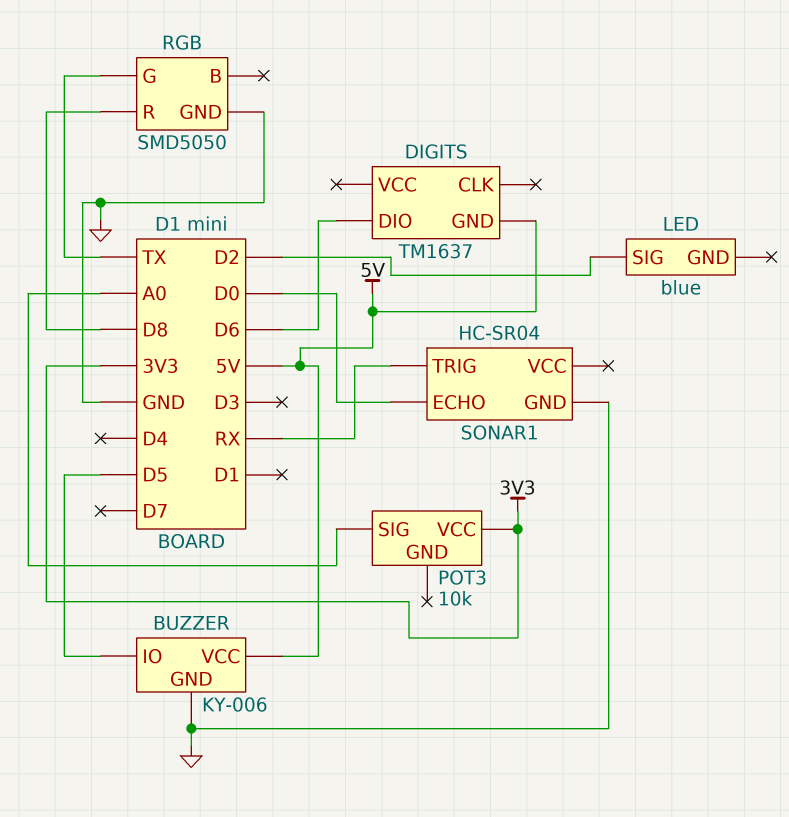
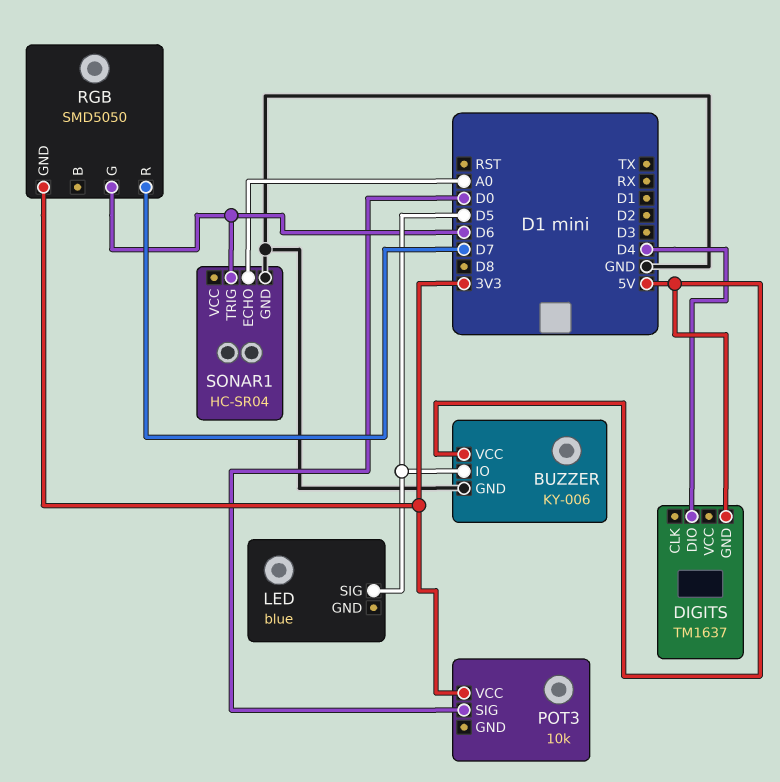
DIGITS pin DIO: D6 -> D4
LED pin SIG: D2 -> D5
POT3 pin SIG: A0 -> D0
RGB pin G: TX -> D6
RGB pin GND: GND -> 3V3
RGB pin R: D8 -> D7
SONAR1 pin ECHO: D0 -> A0
SONAR1 pin TRIG: RX -> D6

